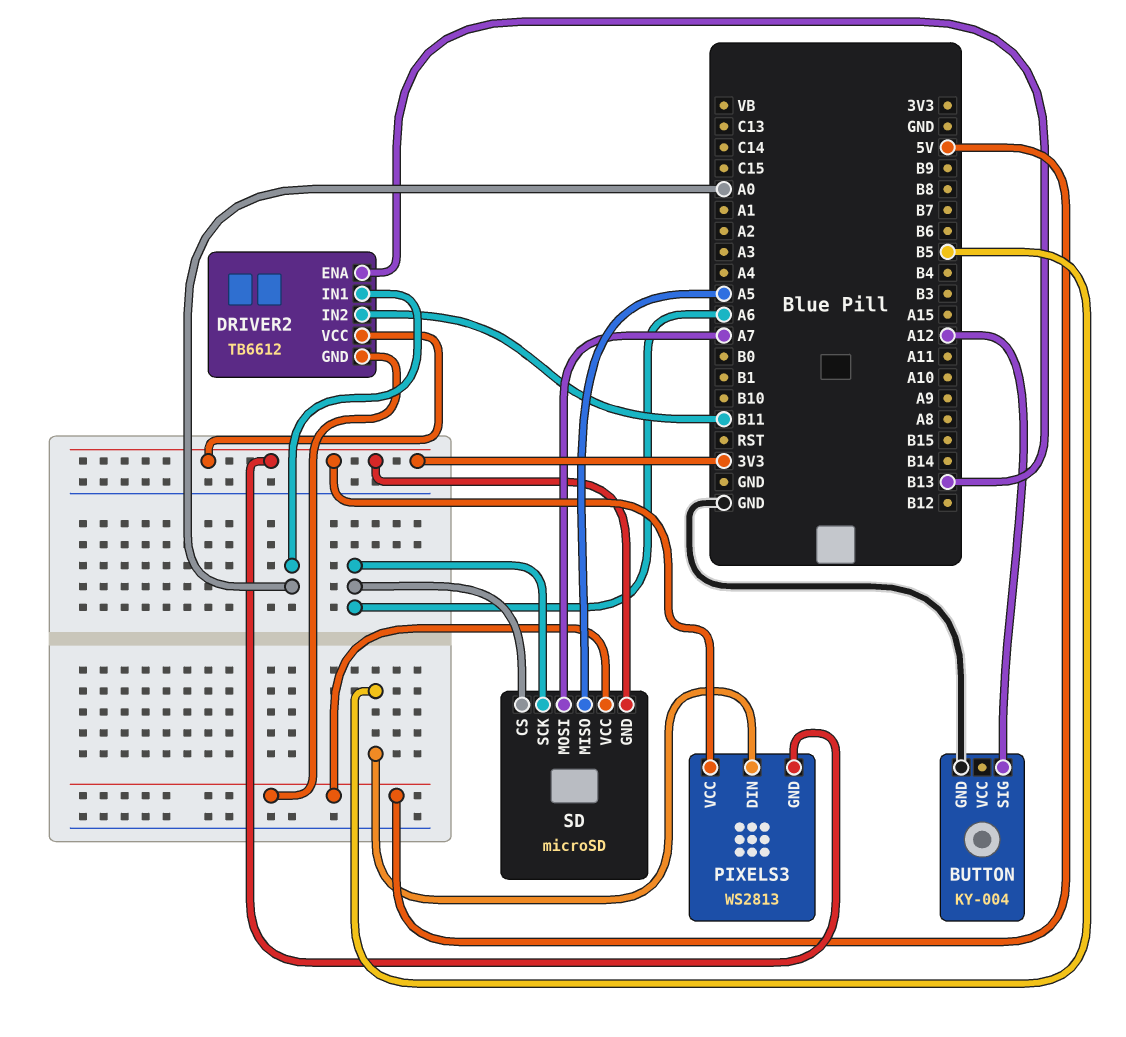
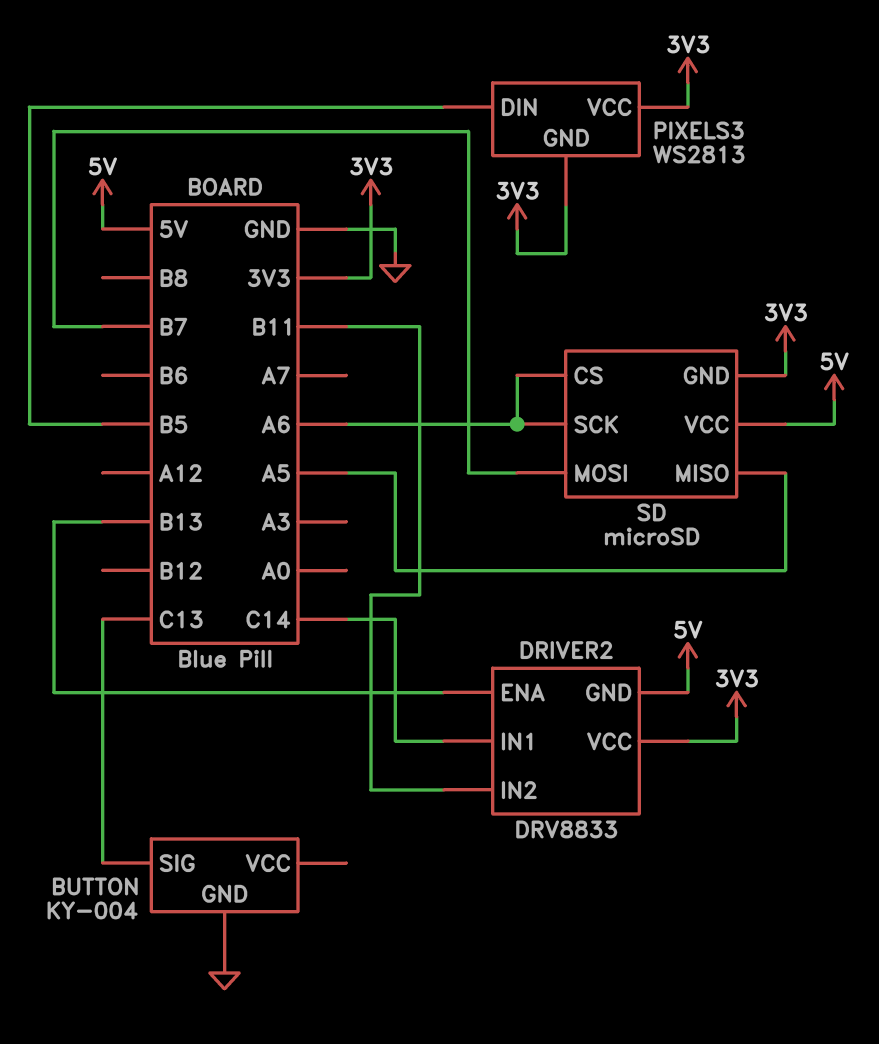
BUTTON pin SIG: A12 -> C13
DRIVER2: TB6612 -> DRV8833
DRIVER2 pin IN1: A0 -> C14
SD pin MOSI: A7 -> B7

